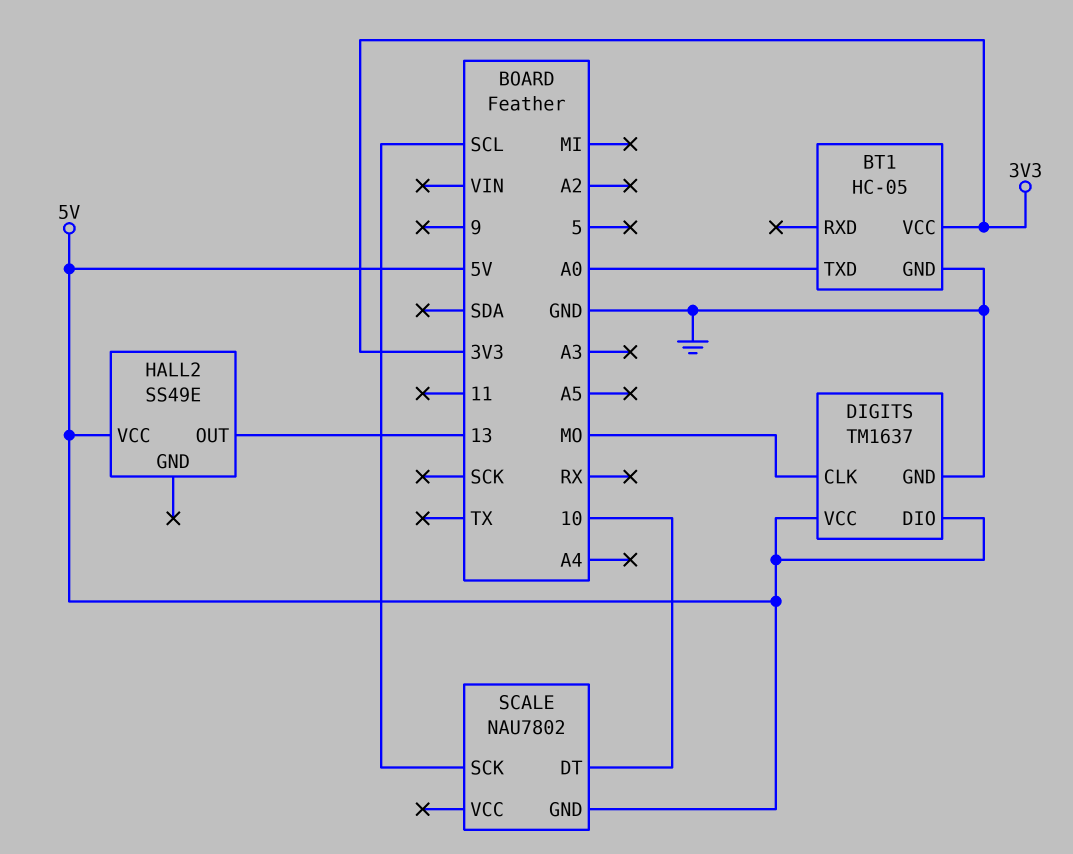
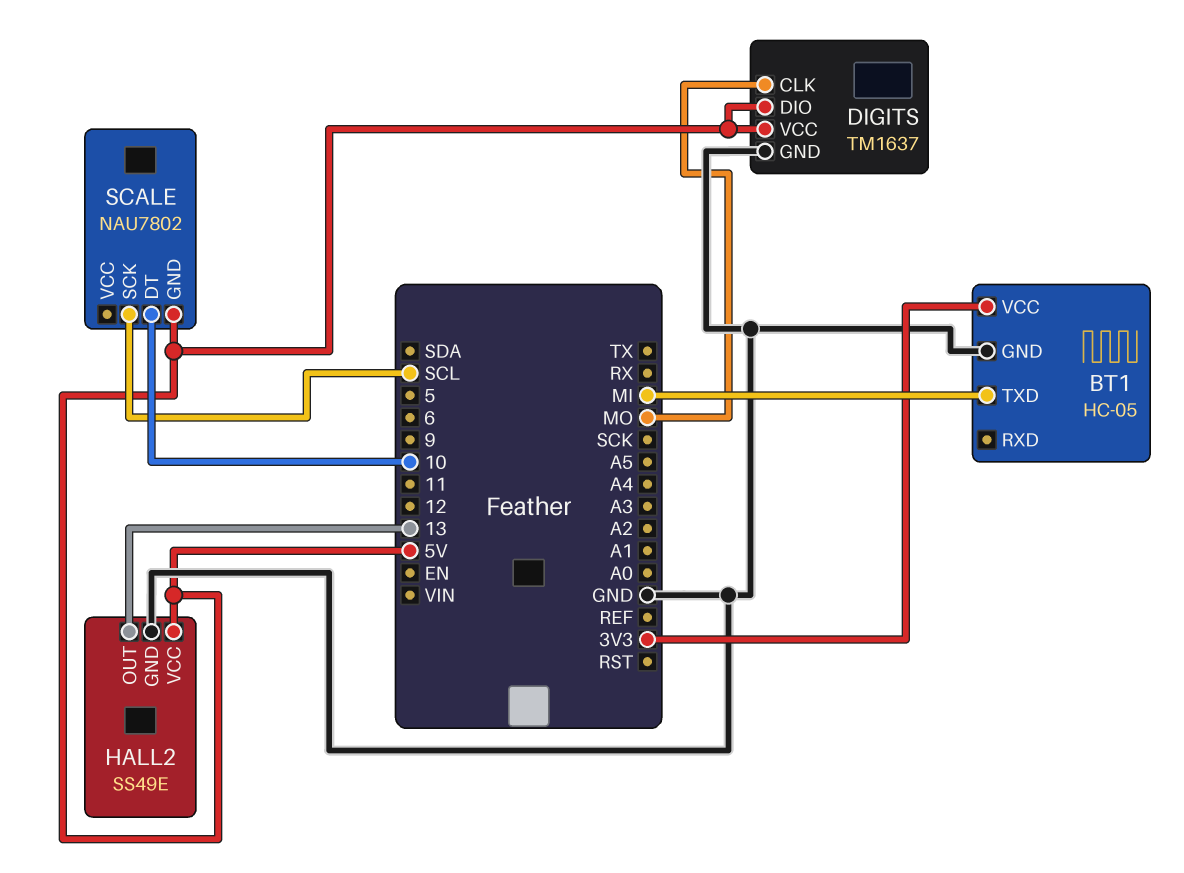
BT1 pin TXD: A0 -> MI
HALL2 pin GND: none -> GND

